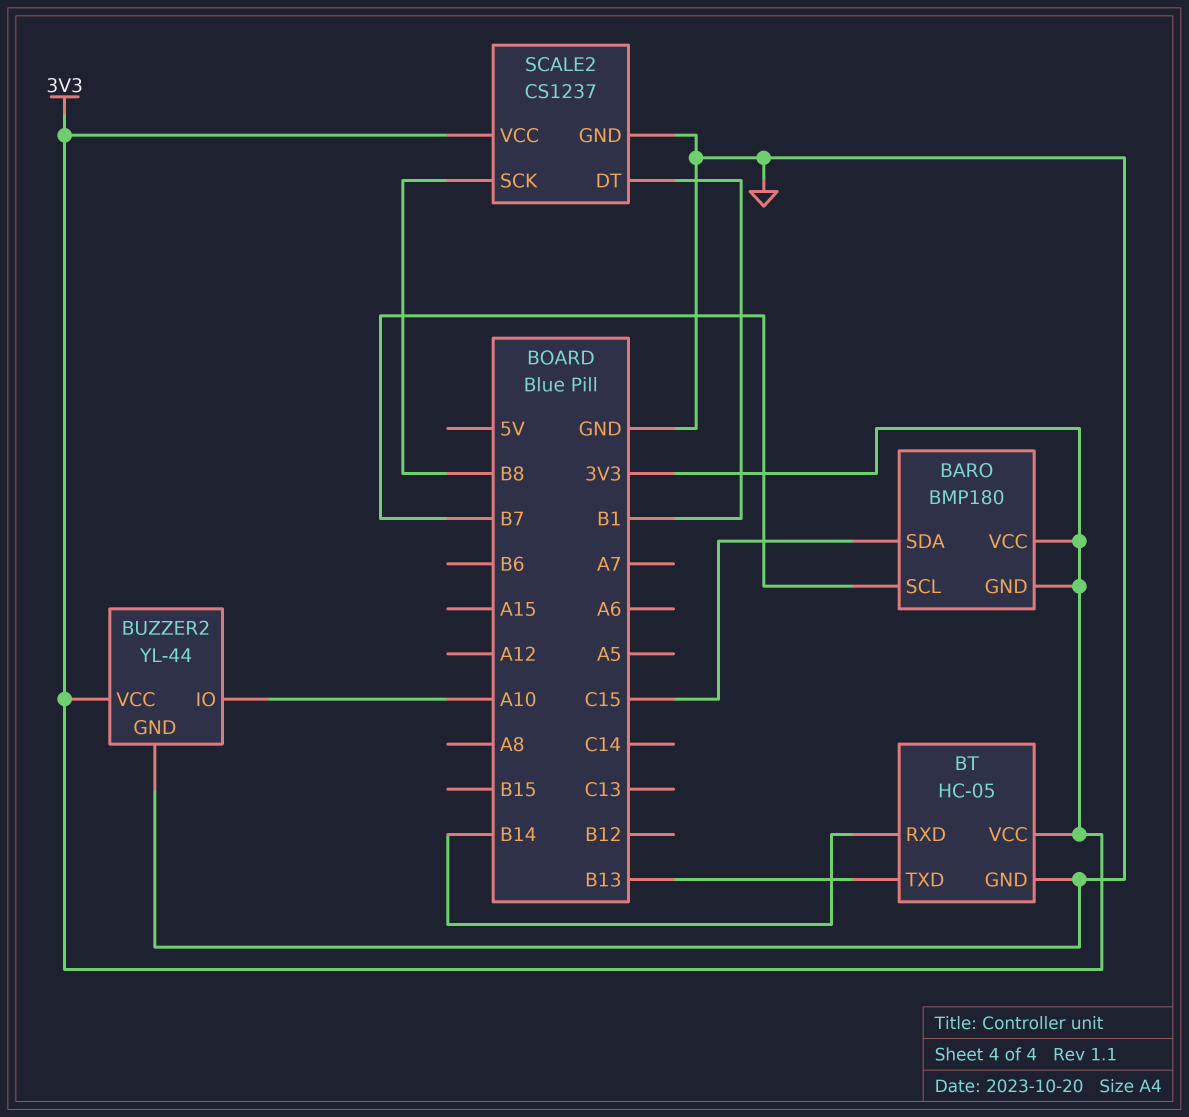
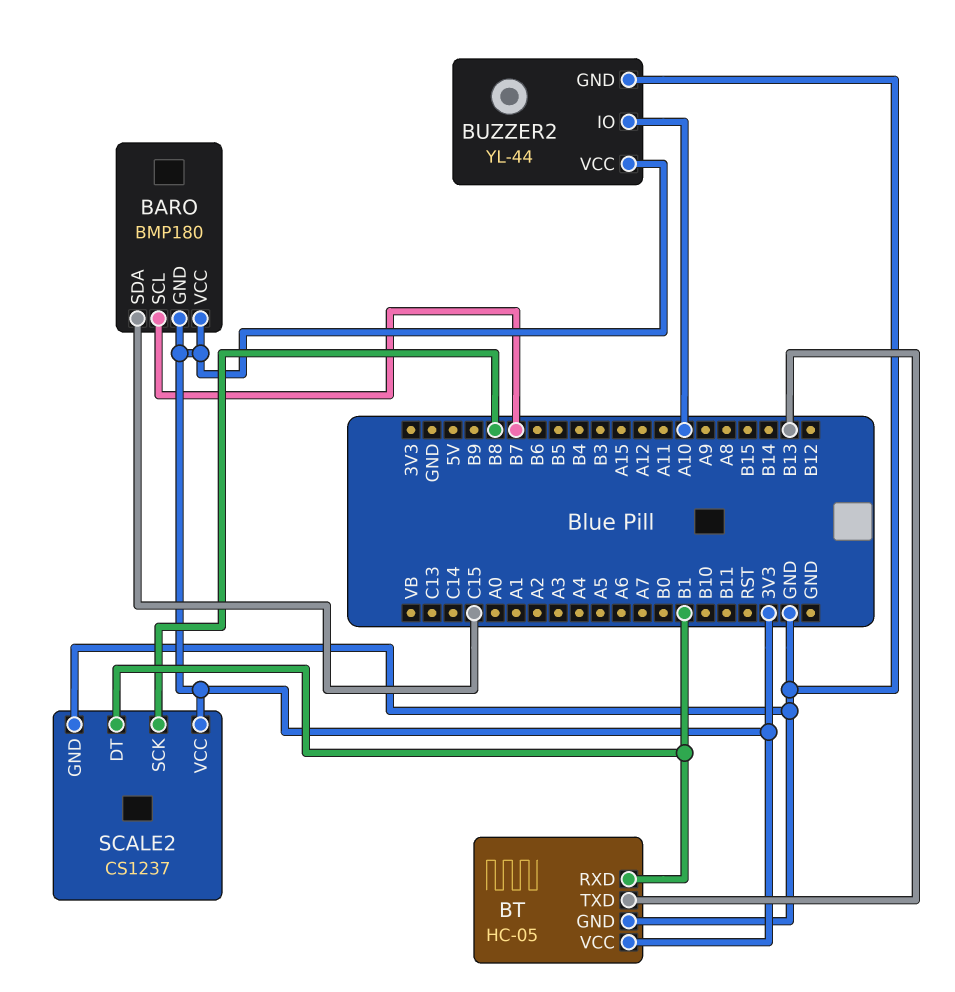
BT pin RXD: B14 -> B1

